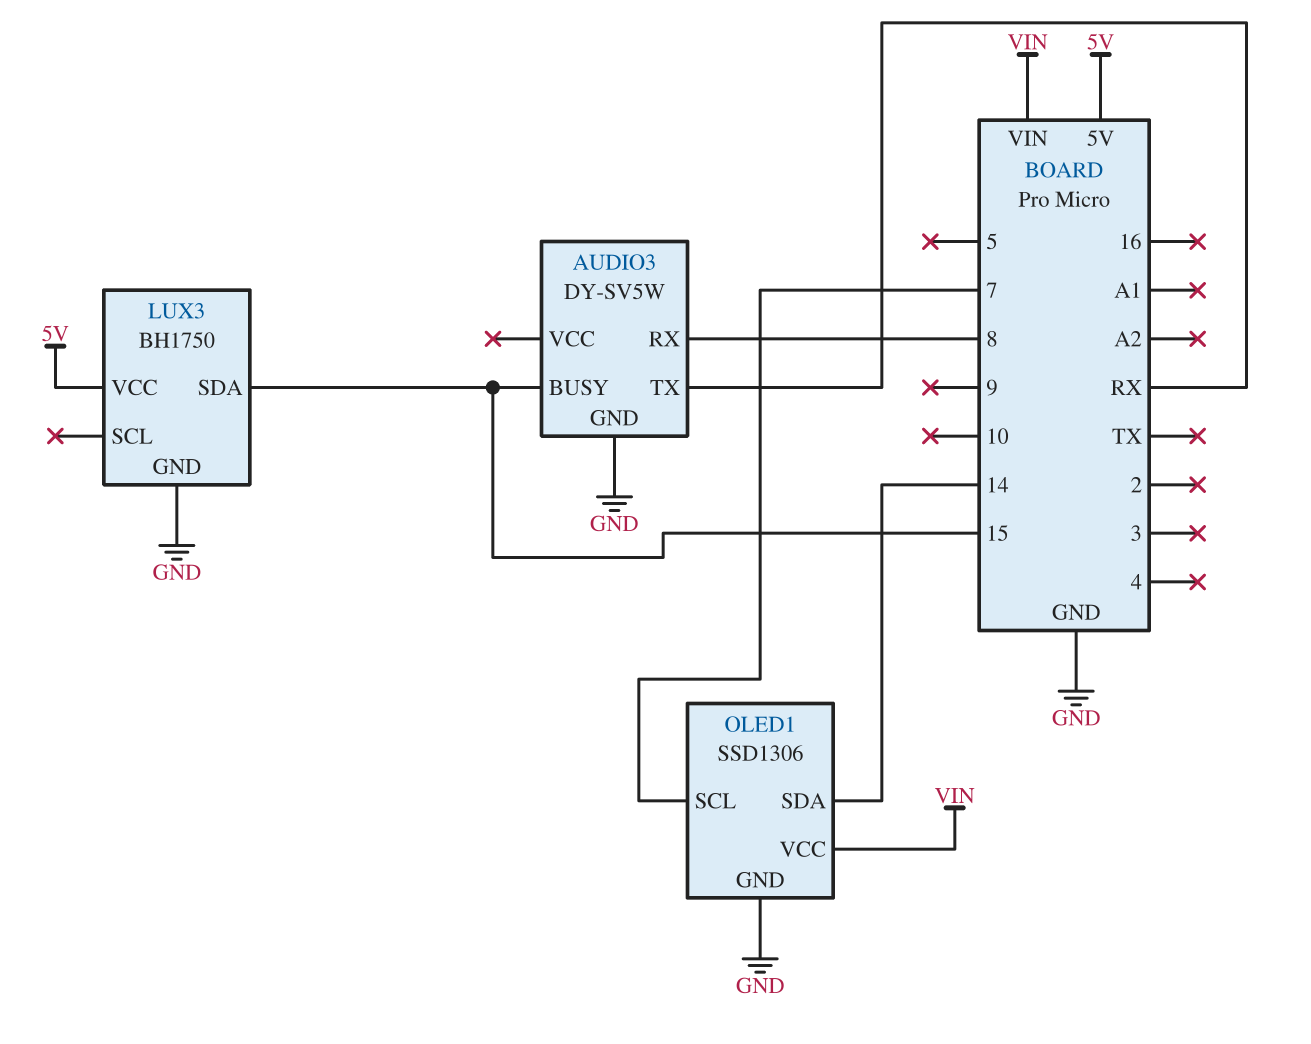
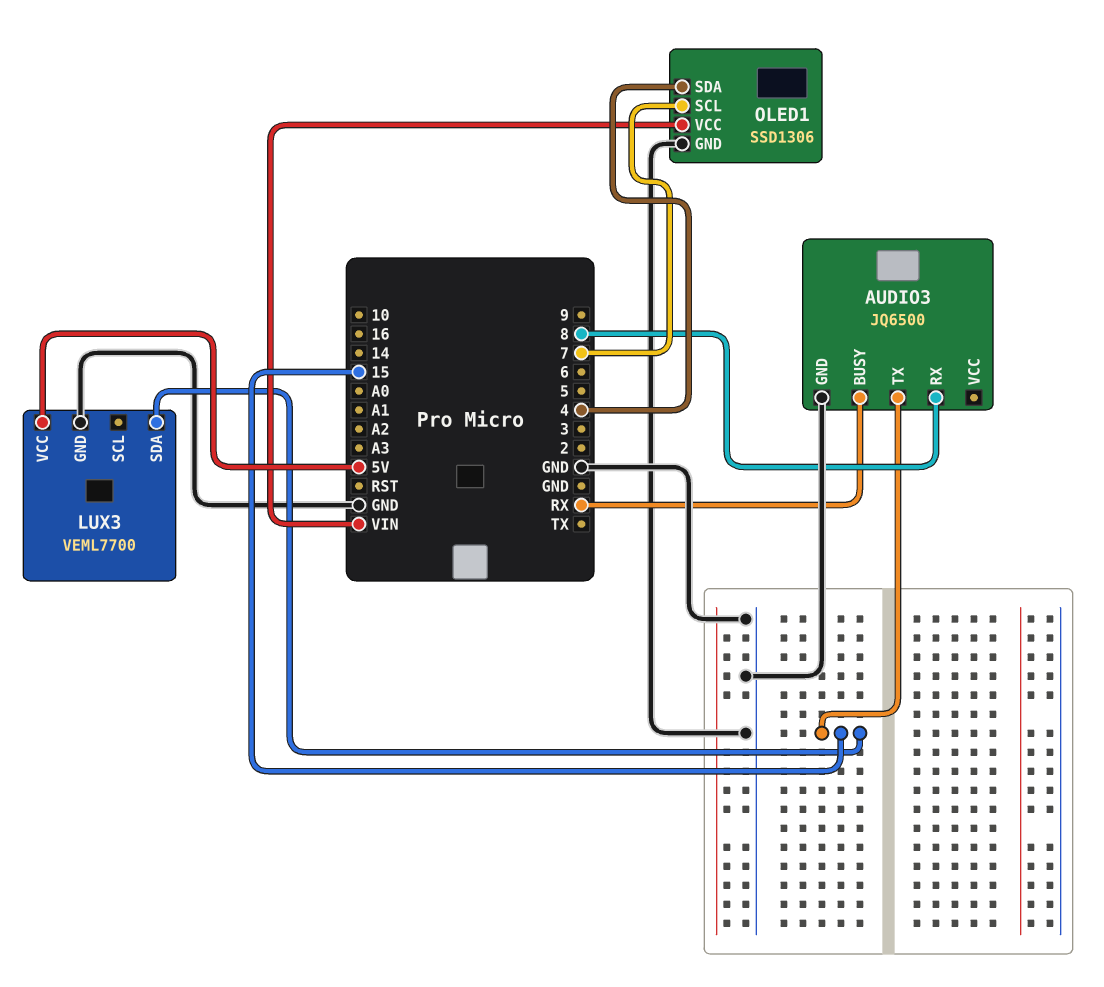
AUDIO3: DY-SV5W -> JQ6500
AUDIO3 pin BUSY: 15 -> RX
AUDIO3 pin TX: RX -> 15
LUX3: BH1750 -> VEML7700
OLED1 pin SDA: 14 -> 4

